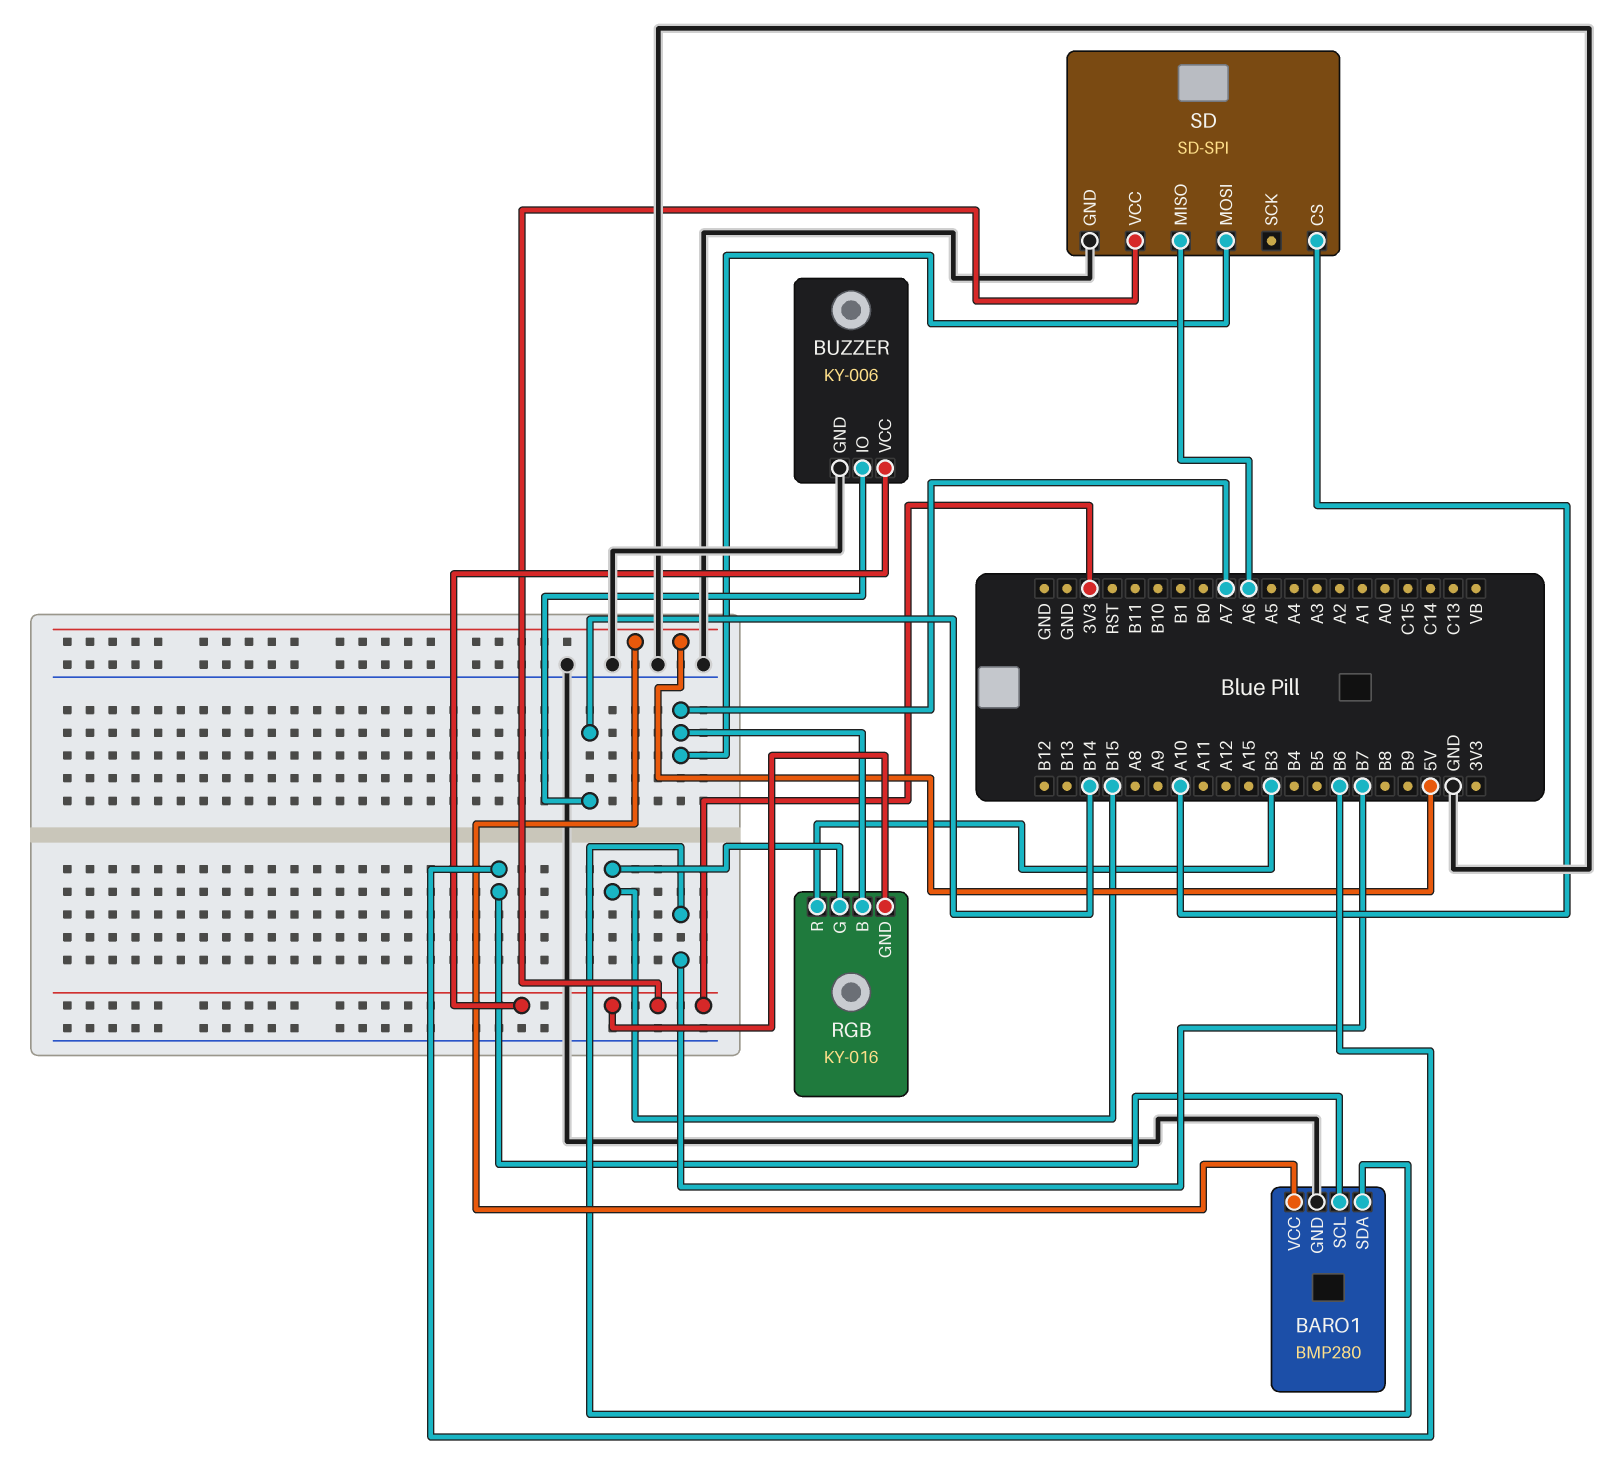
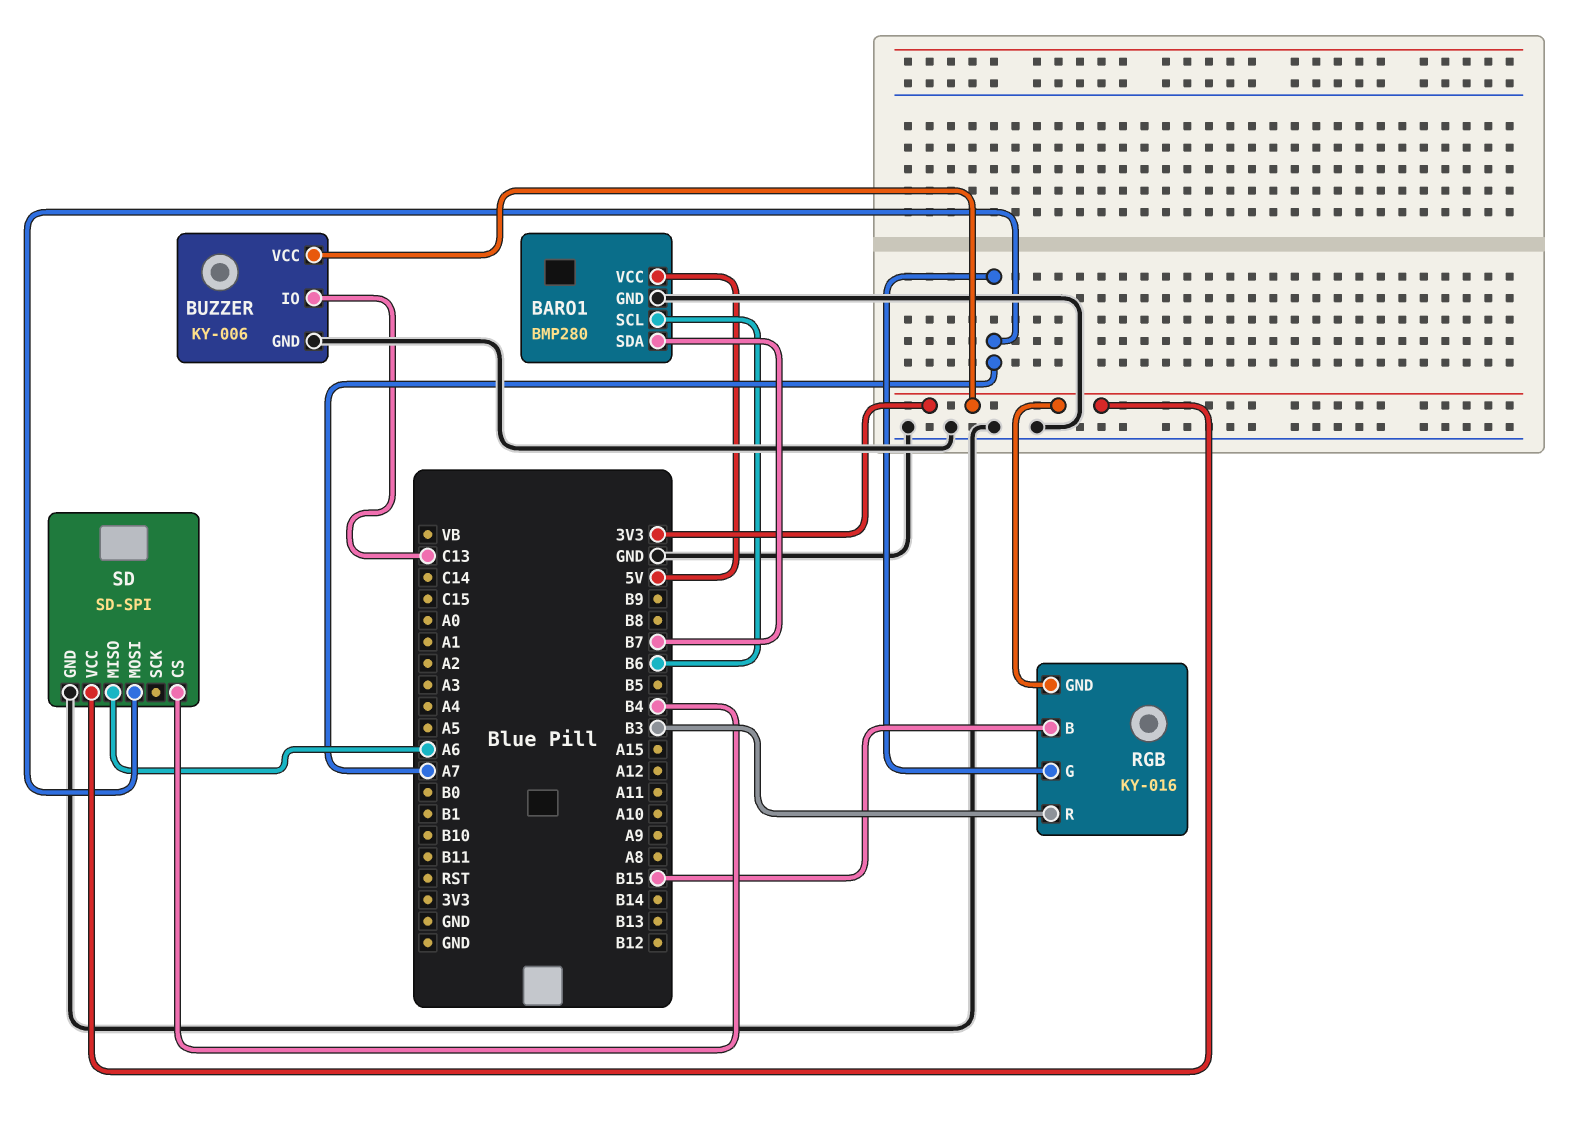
BUZZER pin IO: B14 -> C13
RGB pin B: A7 -> B15
RGB pin G: B15 -> A7
SD pin CS: A10 -> B4

